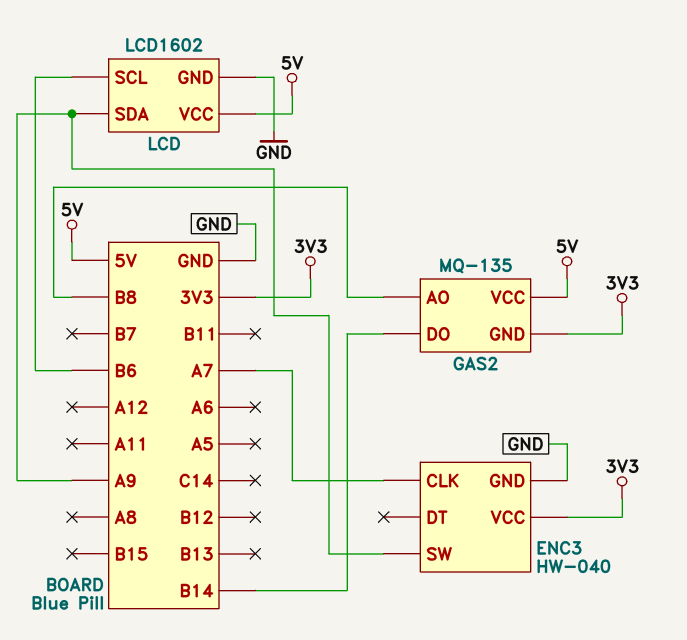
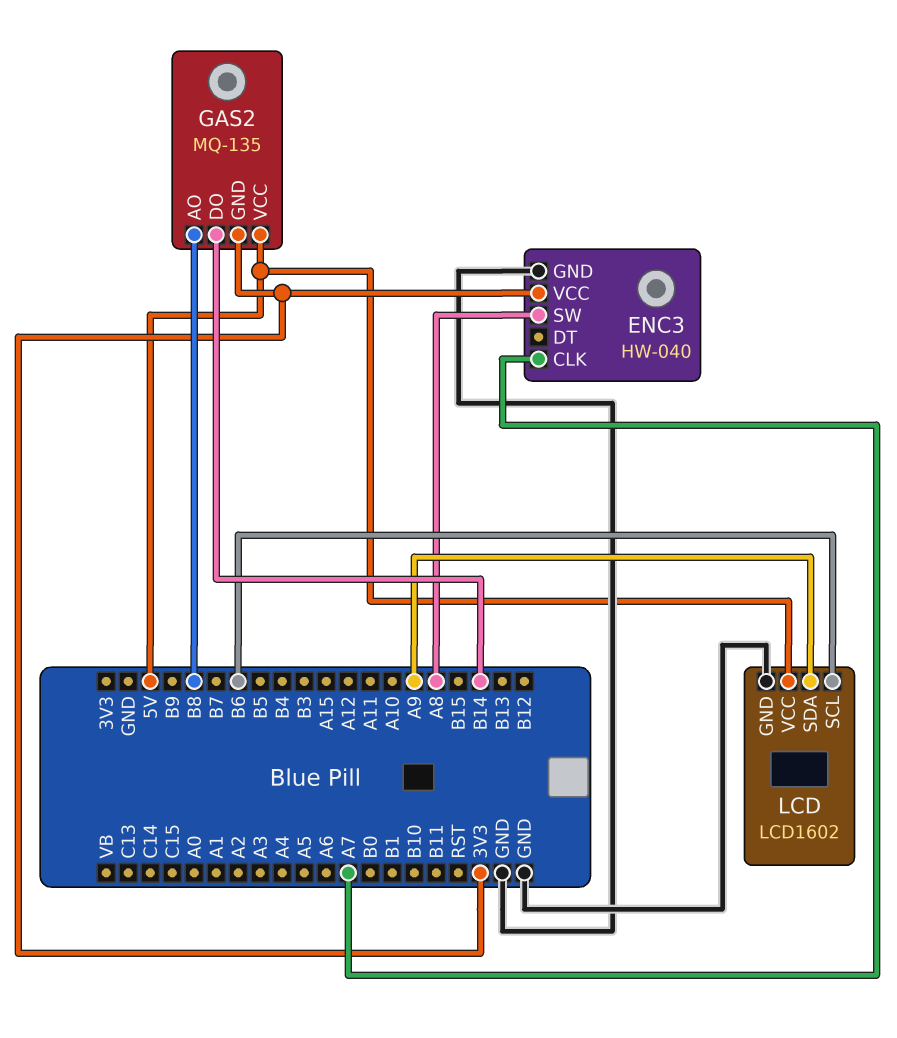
ENC3 pin SW: A9 -> A8

